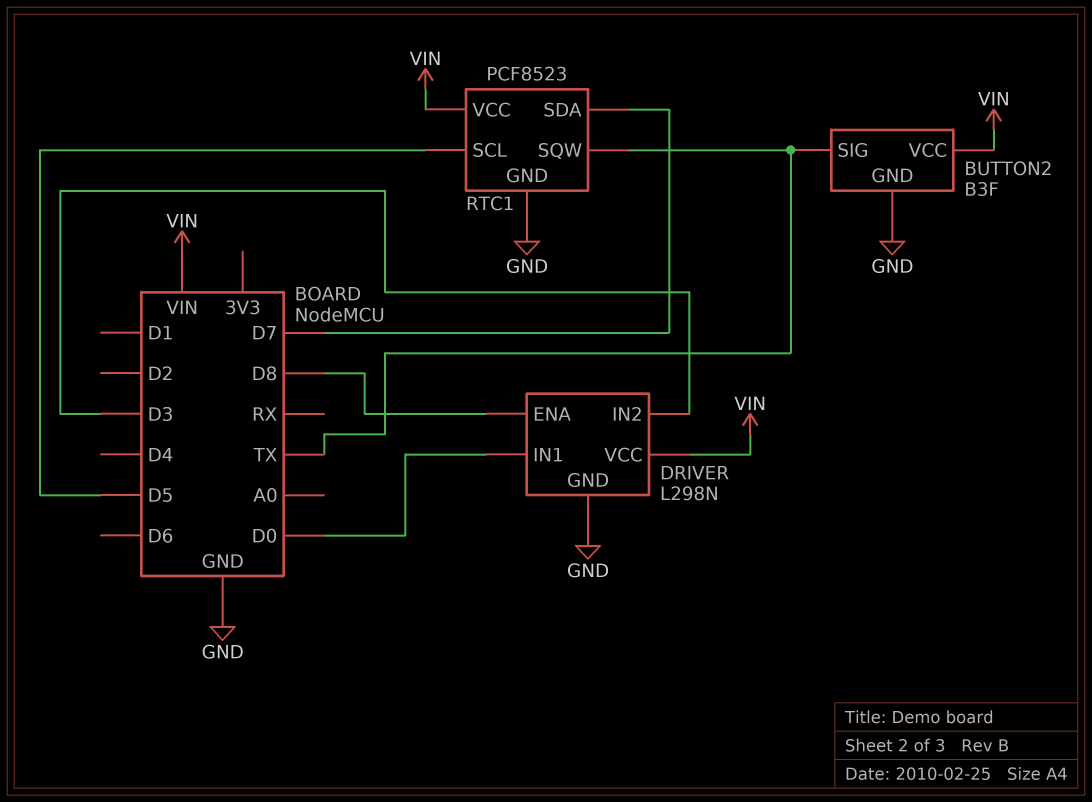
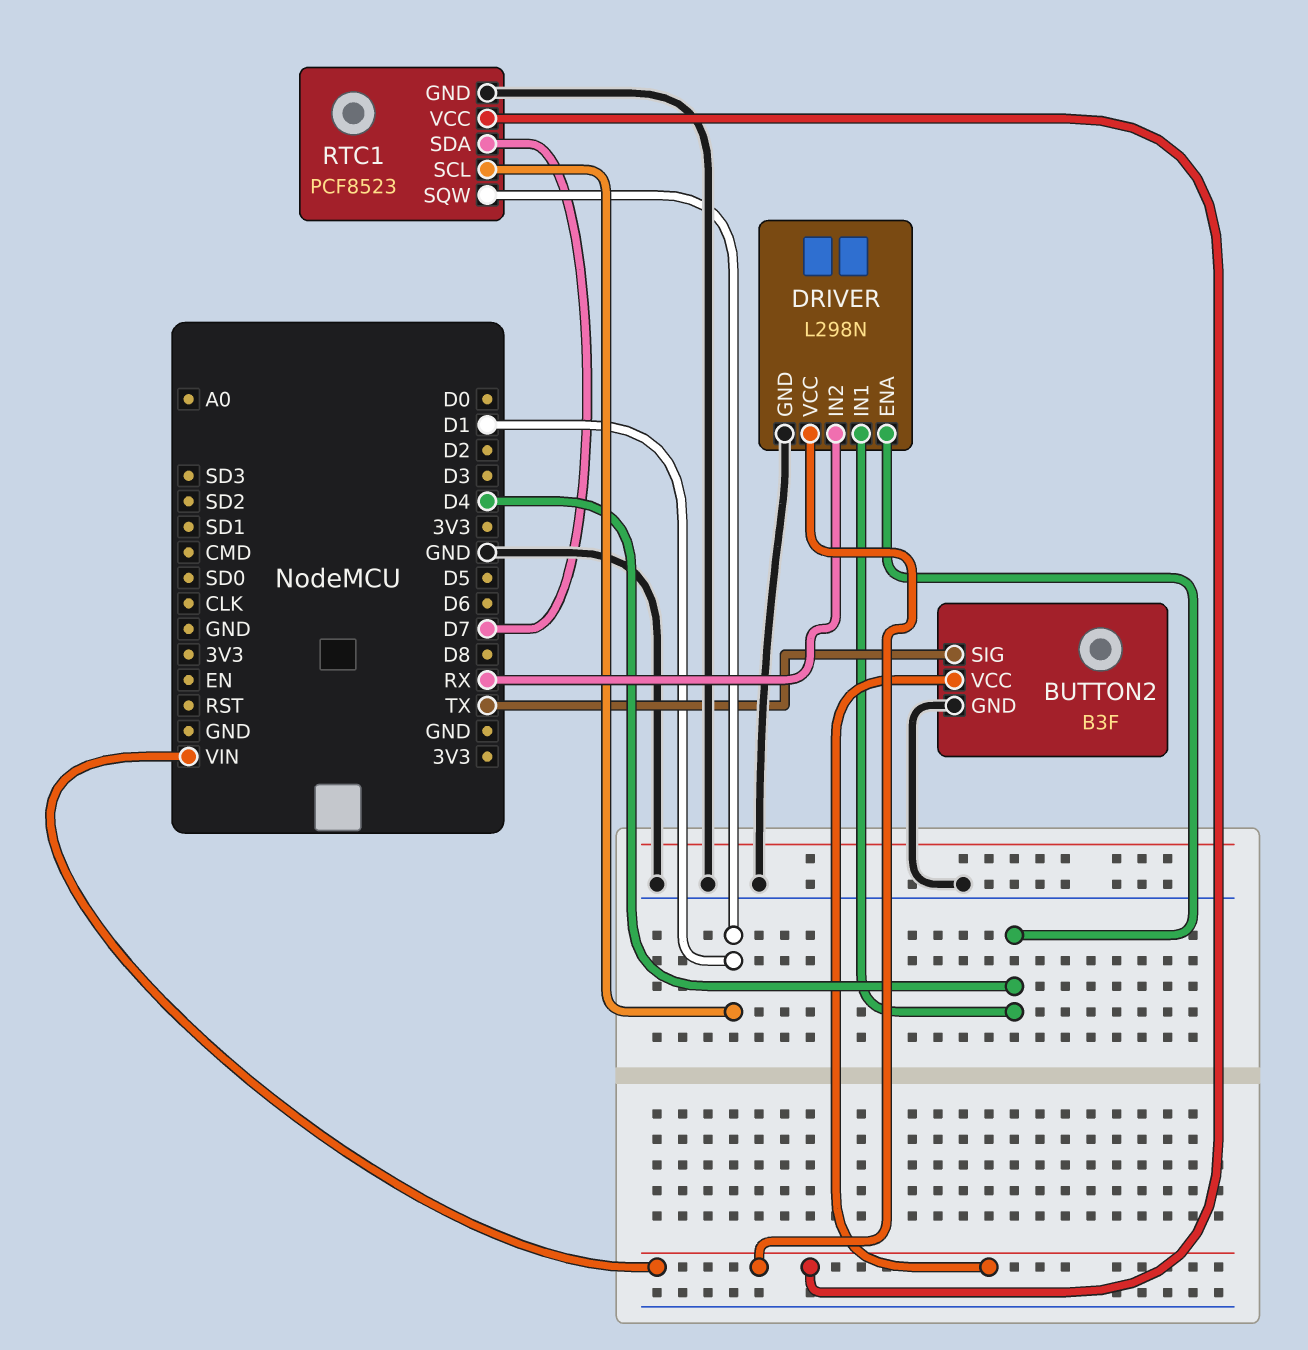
DRIVER pin ENA: D8 -> D4
DRIVER pin IN1: D0 -> D4
DRIVER pin IN2: D3 -> RX
RTC1 pin SCL: D5 -> D1
RTC1 pin SQW: TX -> D1

